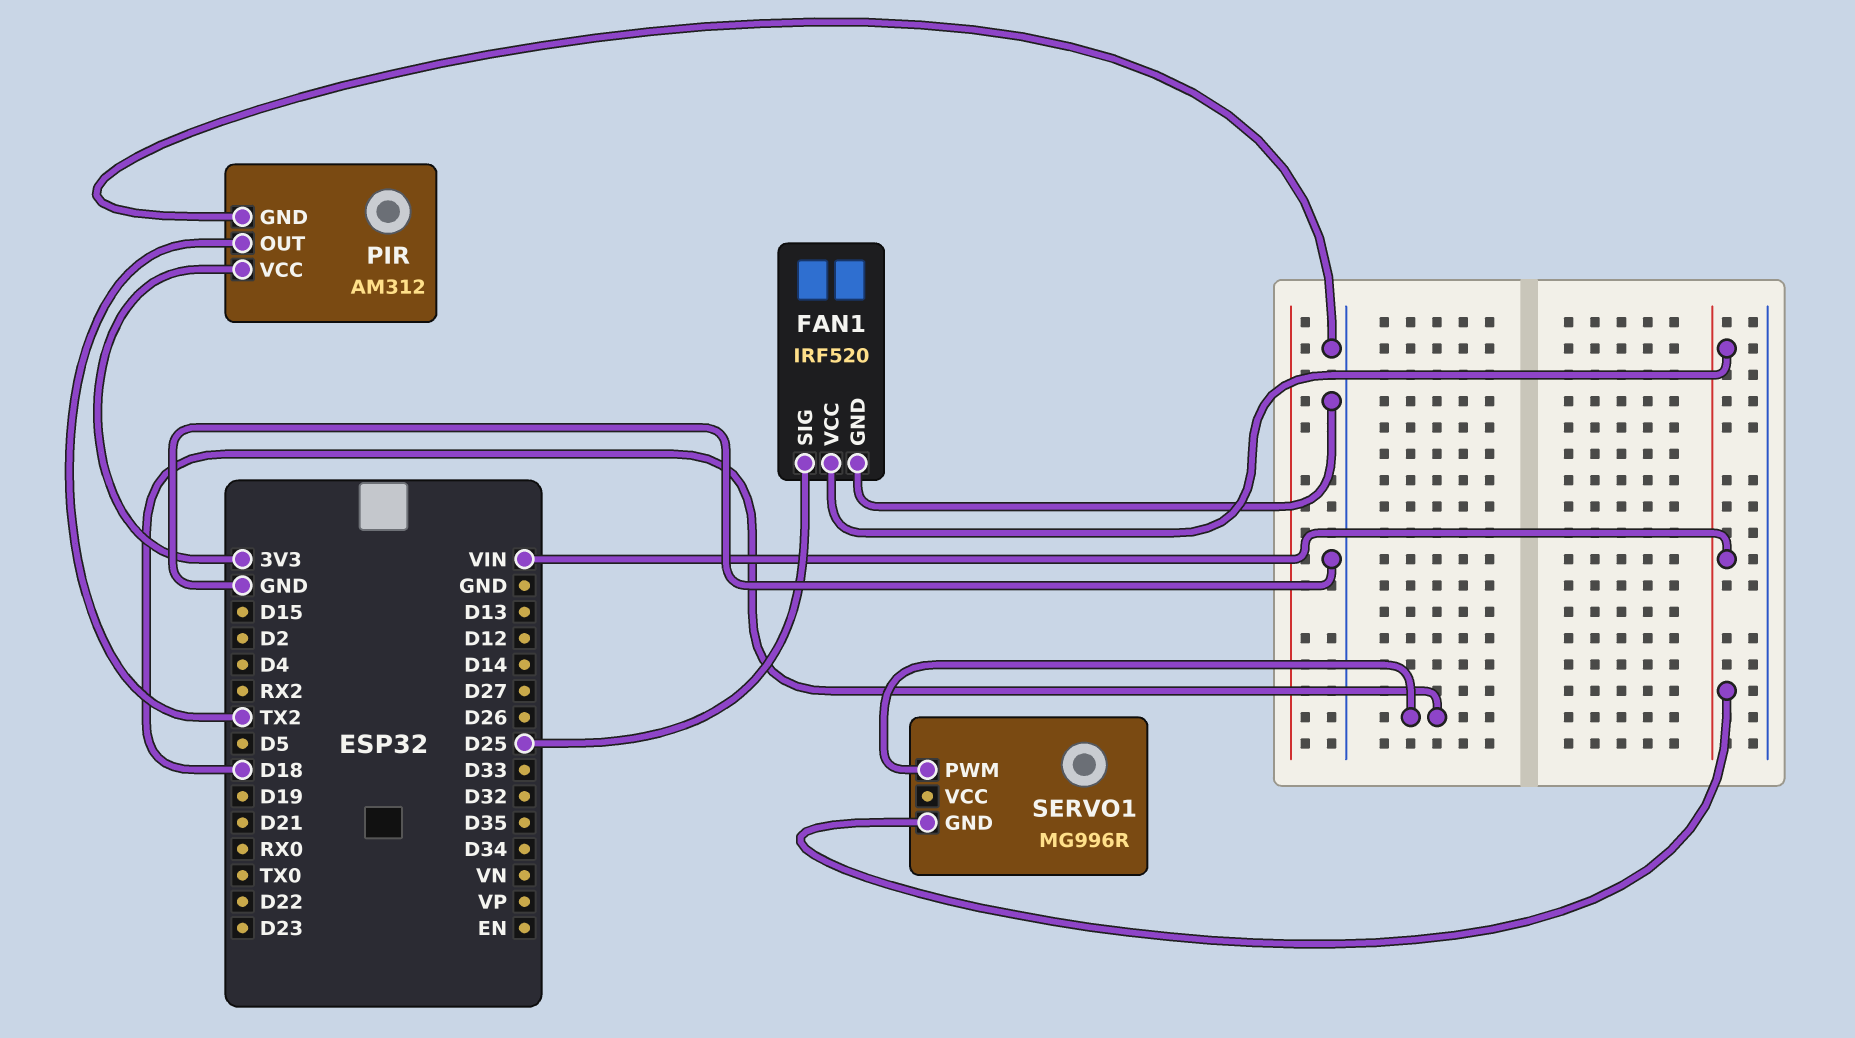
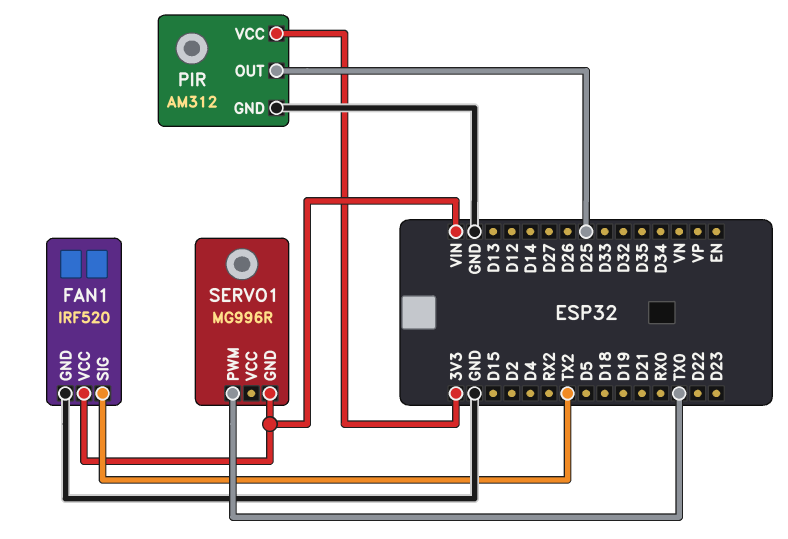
FAN1 pin SIG: D25 -> TX2
PIR pin OUT: TX2 -> D25
SERVO1 pin PWM: D18 -> TX0

